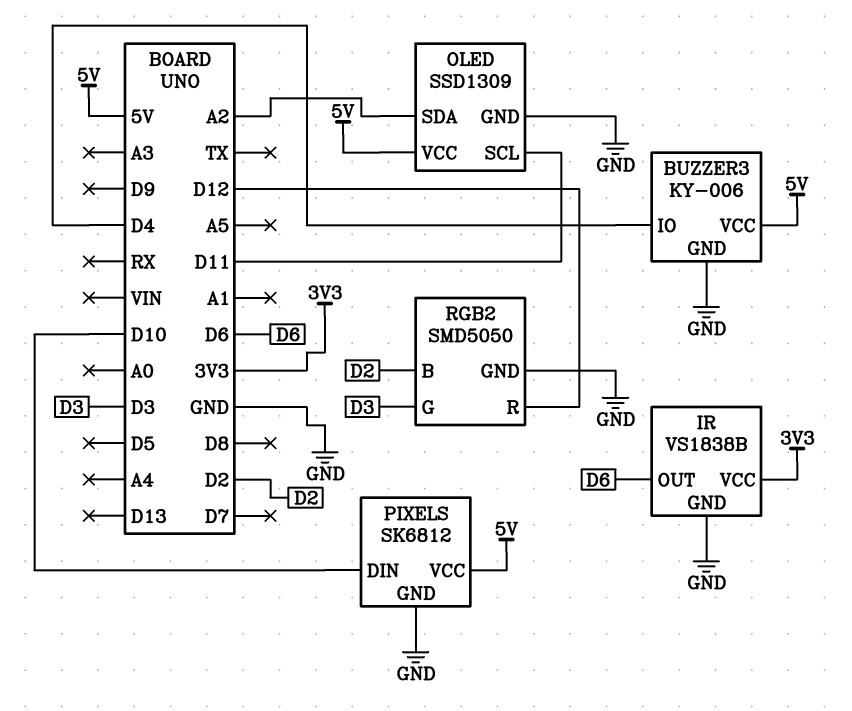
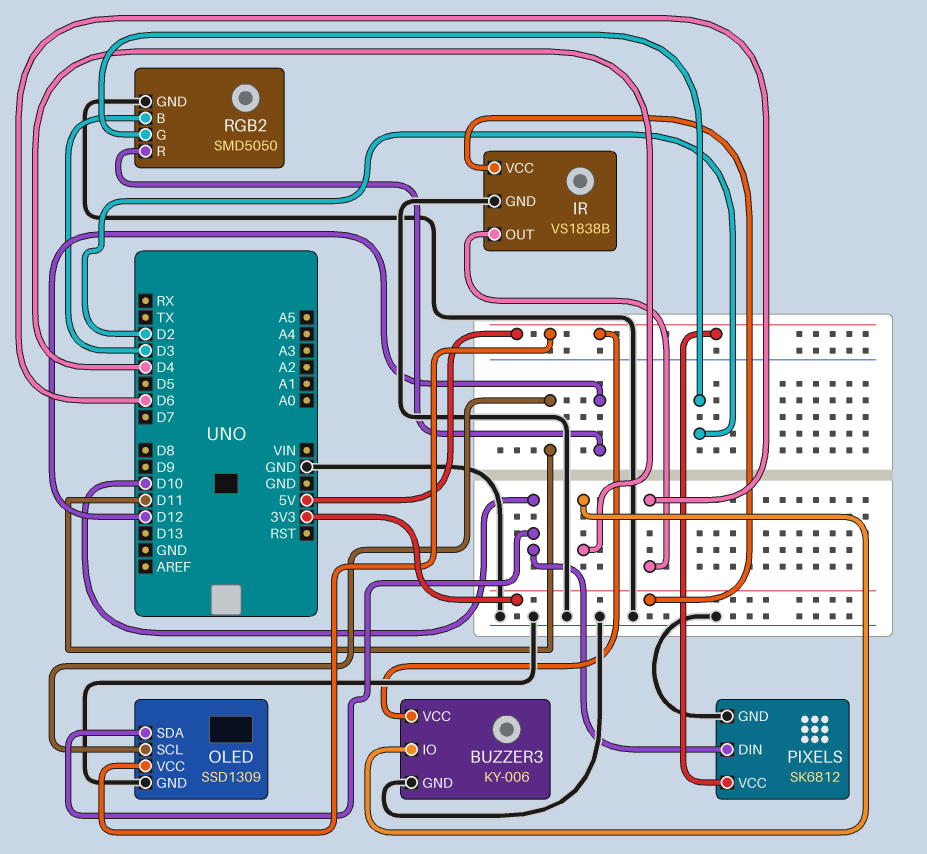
OLED pin SDA: A2 -> D10
RGB2 pin B: D2 -> D3
RGB2 pin G: D3 -> D2

